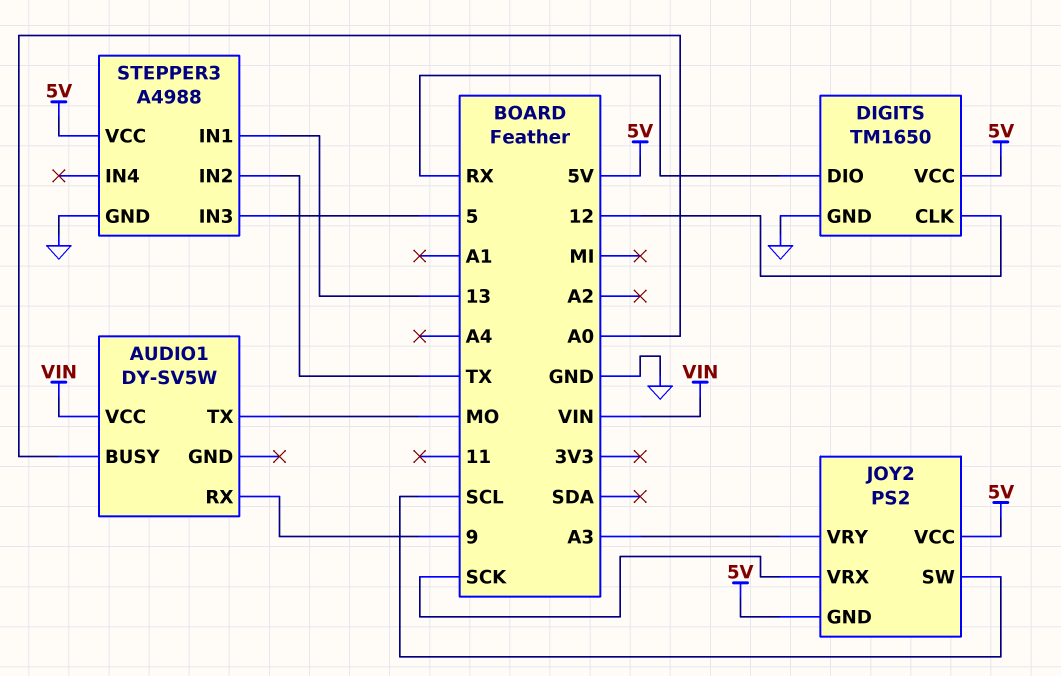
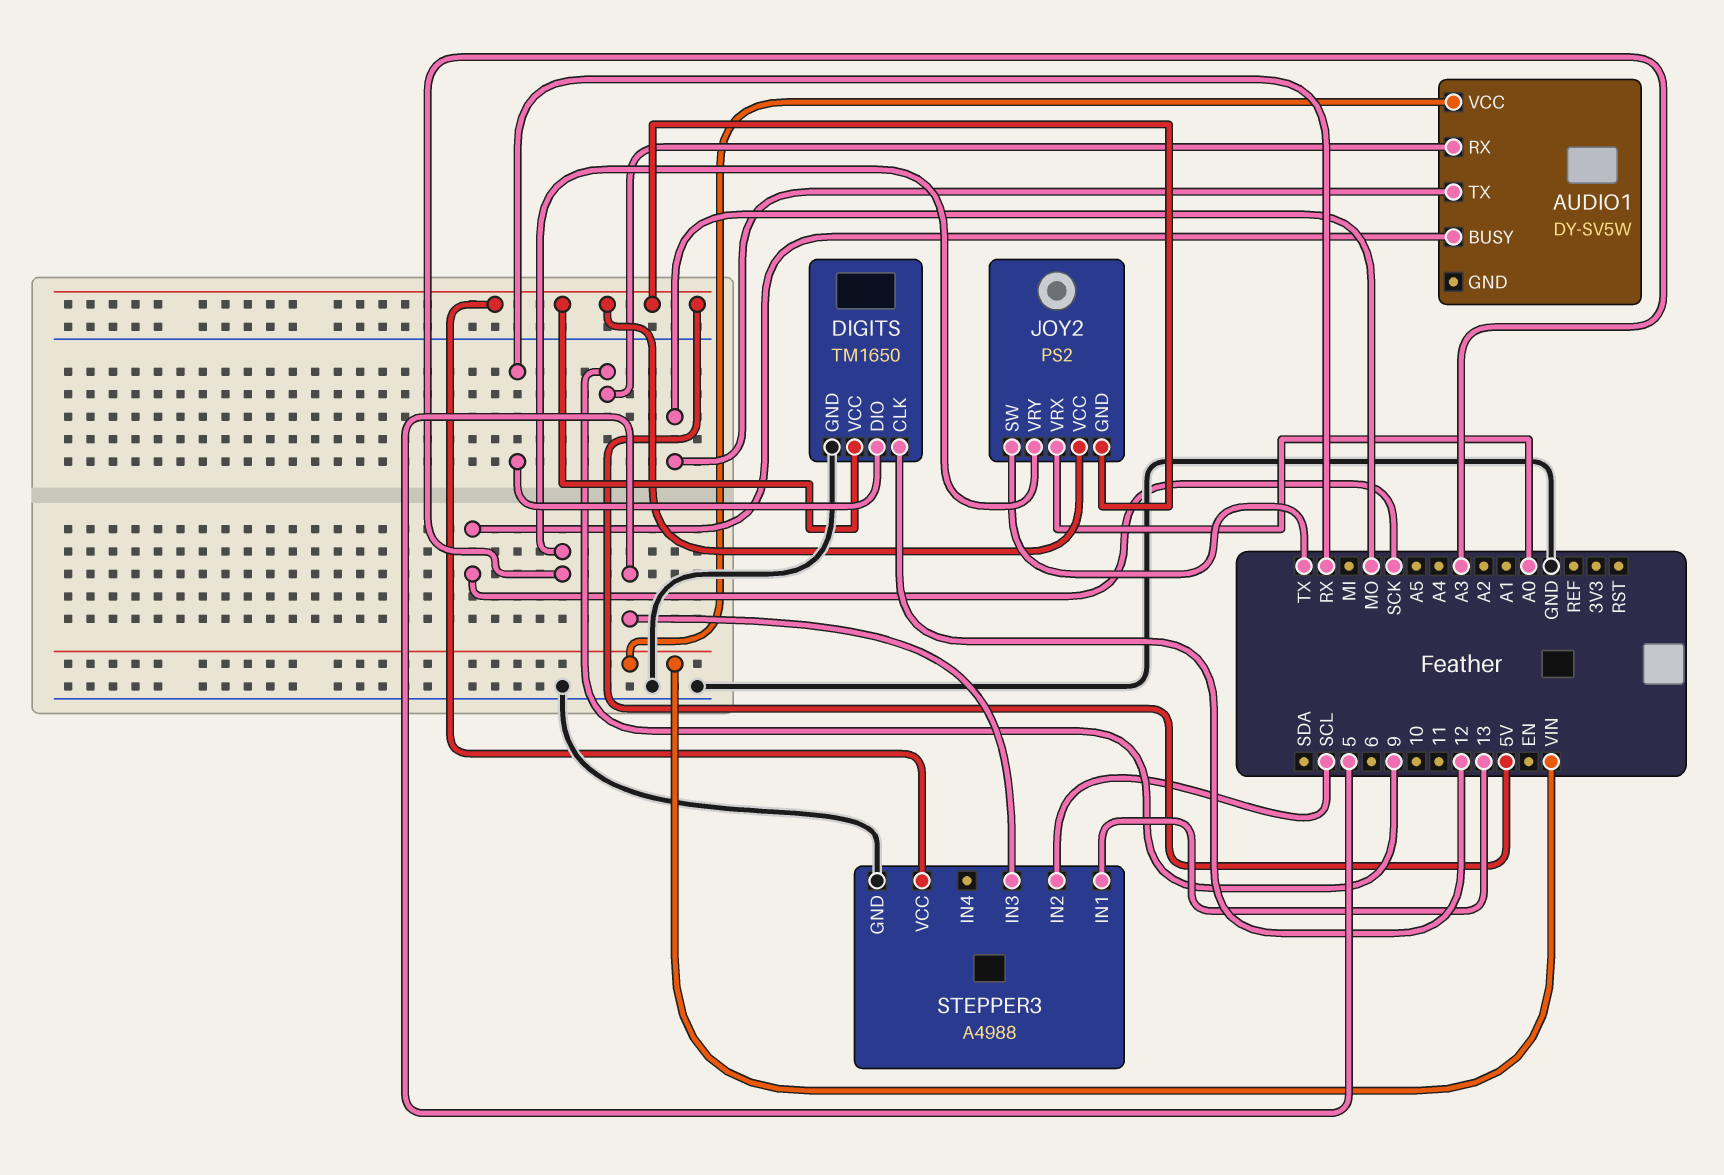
AUDIO1 pin BUSY: A0 -> SCK
JOY2 pin SW: SCL -> TX
JOY2 pin VRX: SCK -> A0
STEPPER3 pin IN2: TX -> SCL

